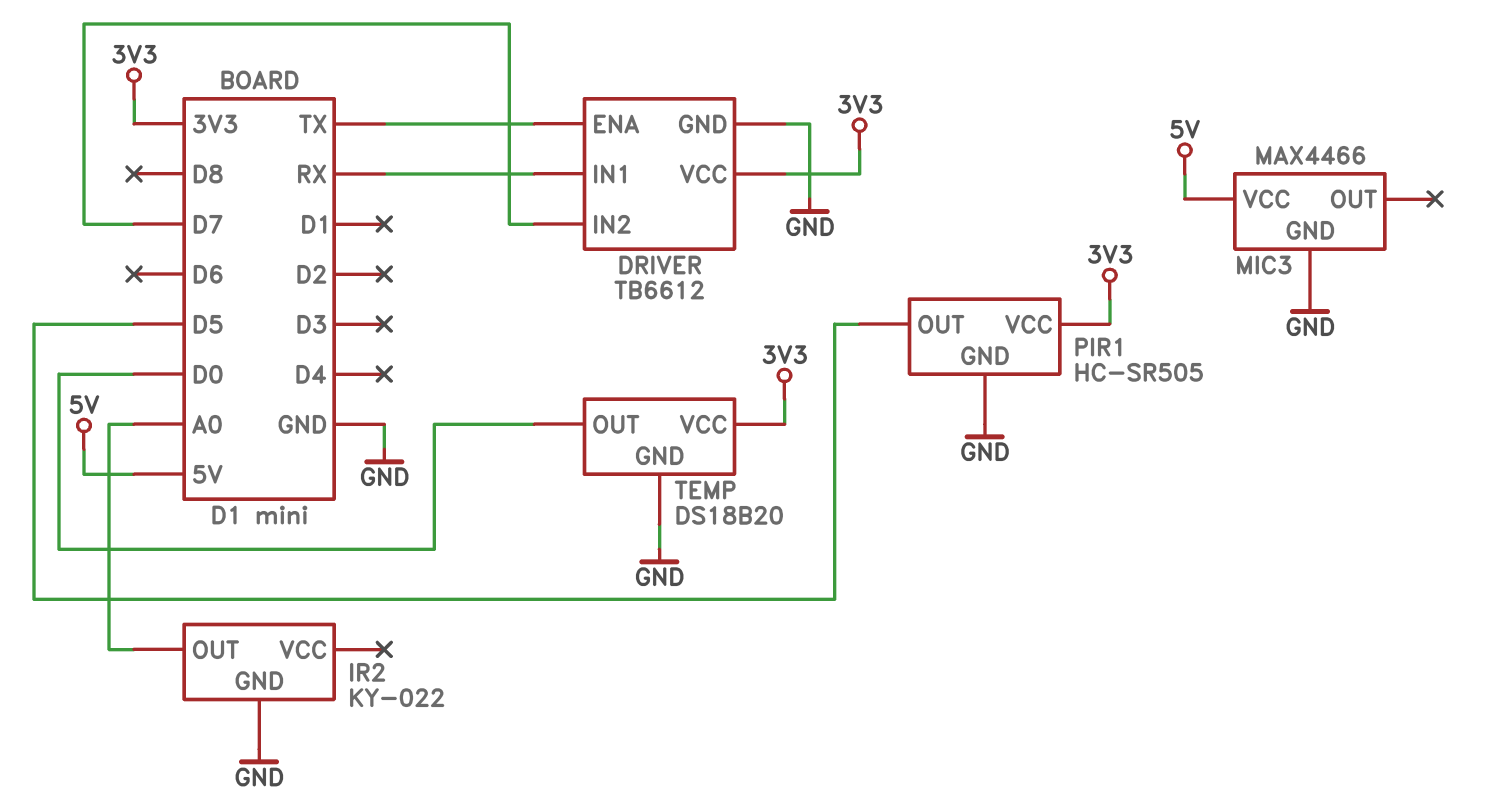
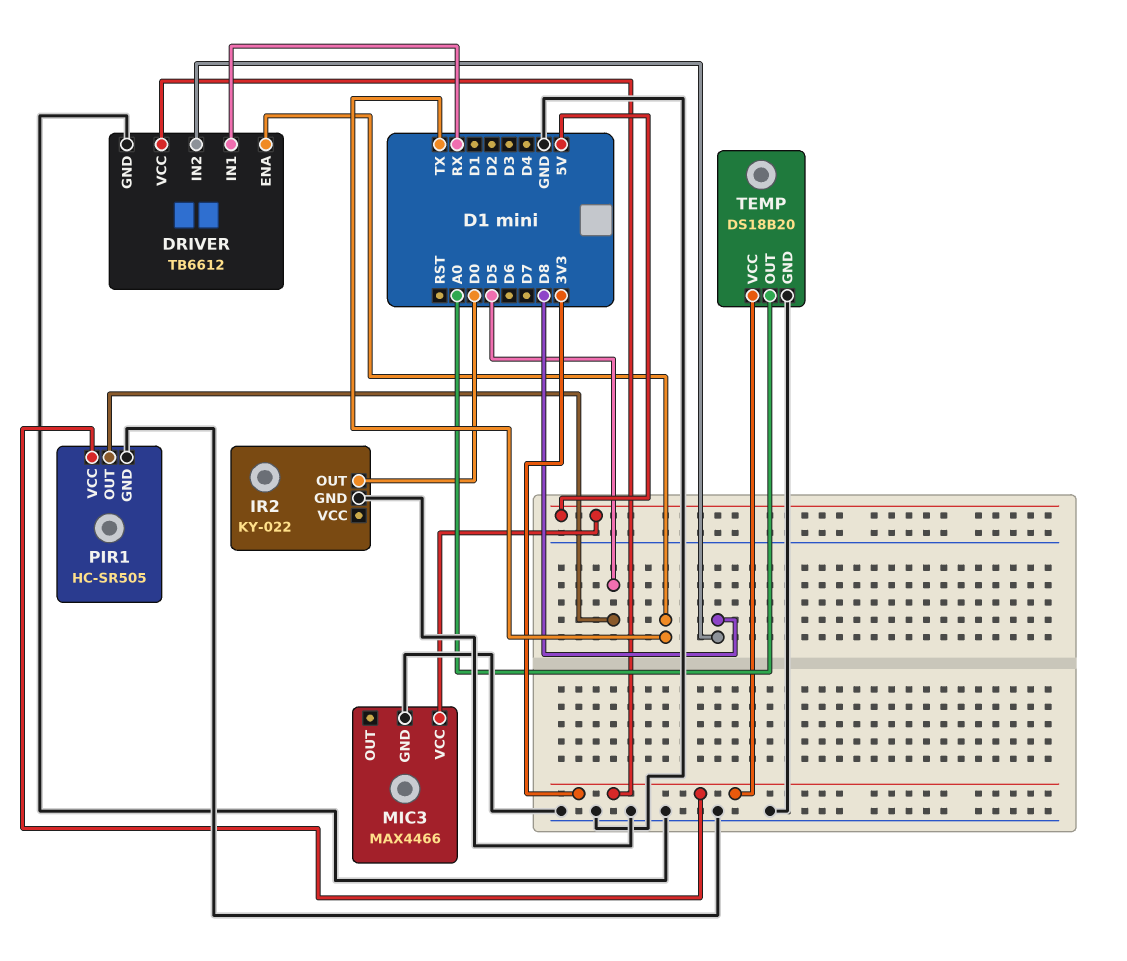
DRIVER pin IN2: D7 -> D8
IR2 pin OUT: A0 -> D0
TEMP pin OUT: D0 -> A0

